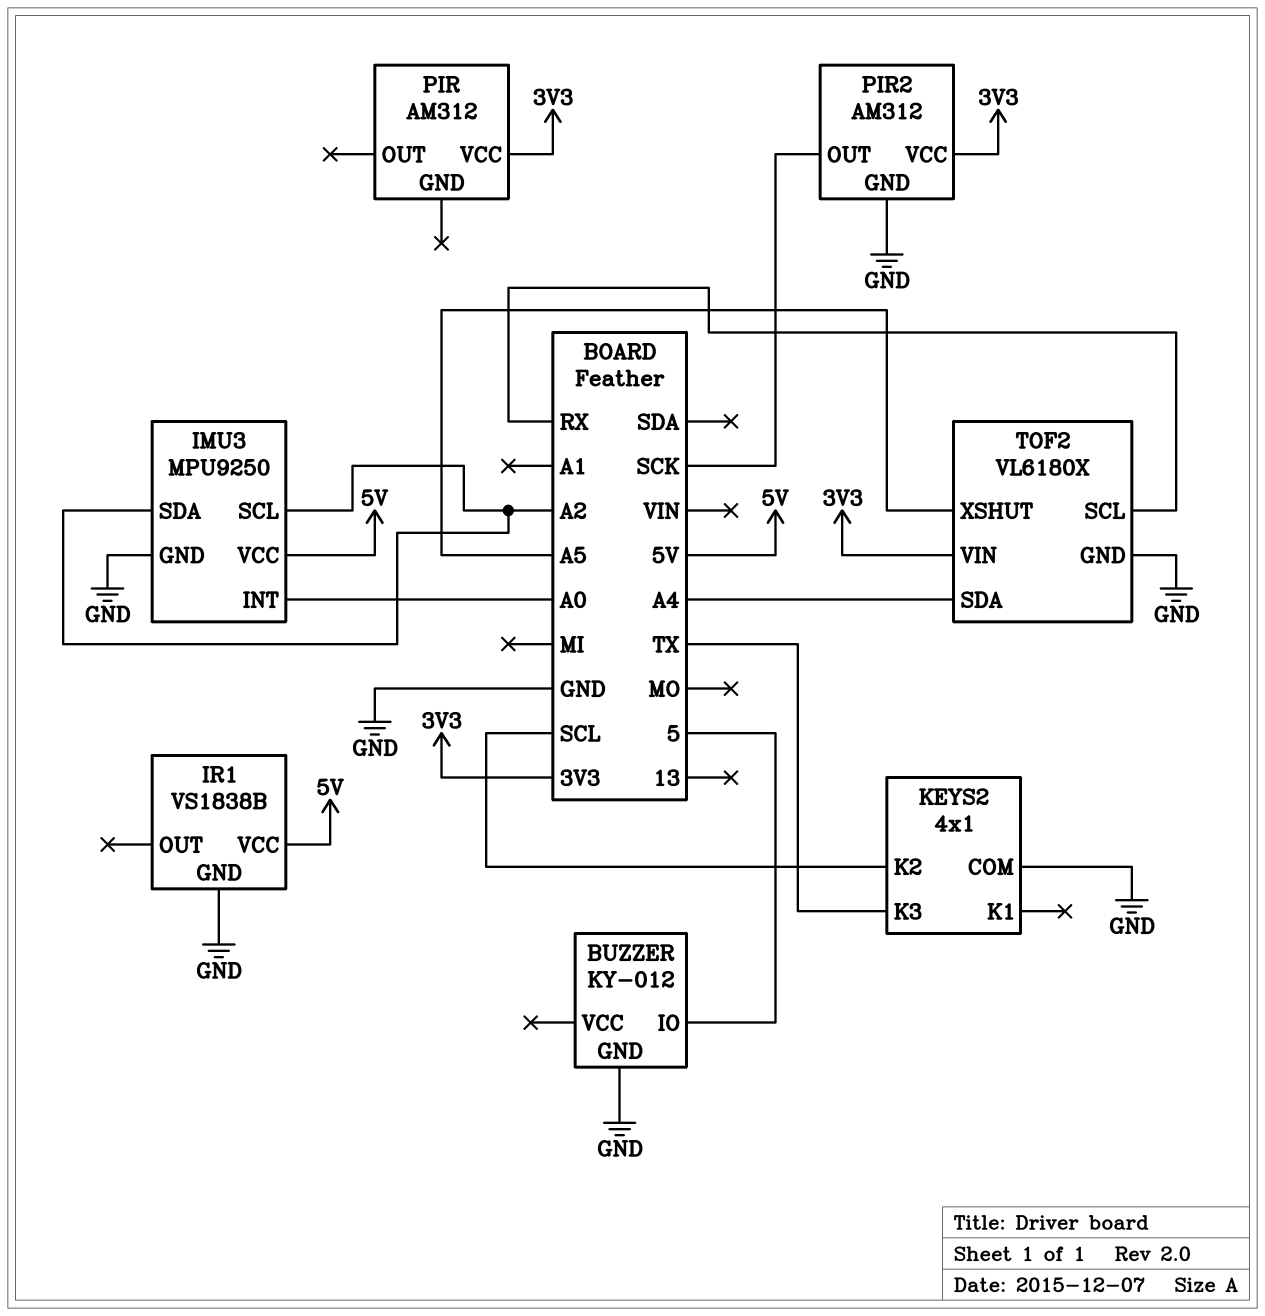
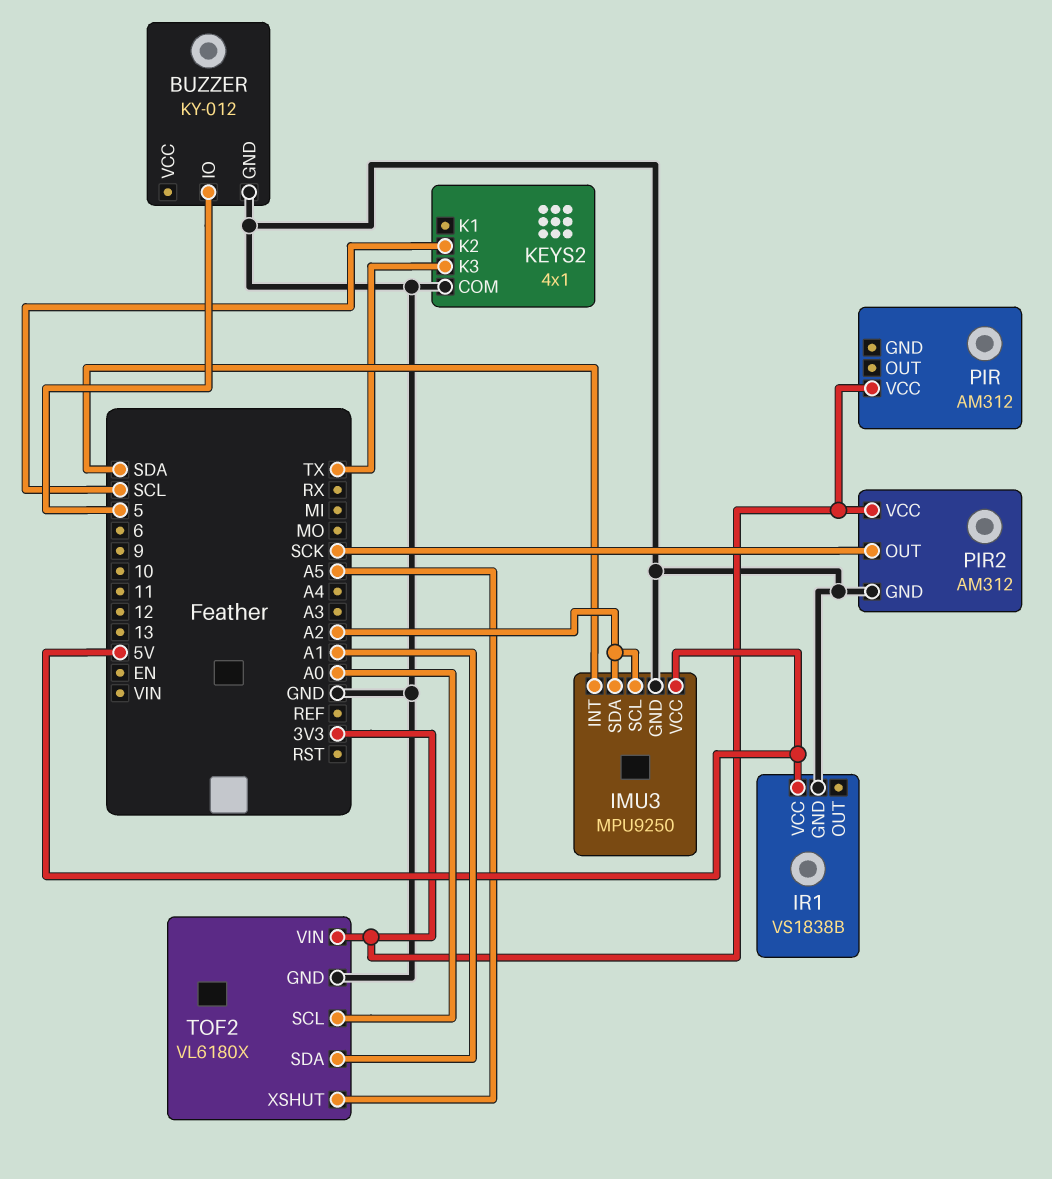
IMU3 pin INT: A0 -> SDA
TOF2 pin SCL: RX -> A0
TOF2 pin SDA: A4 -> A1

